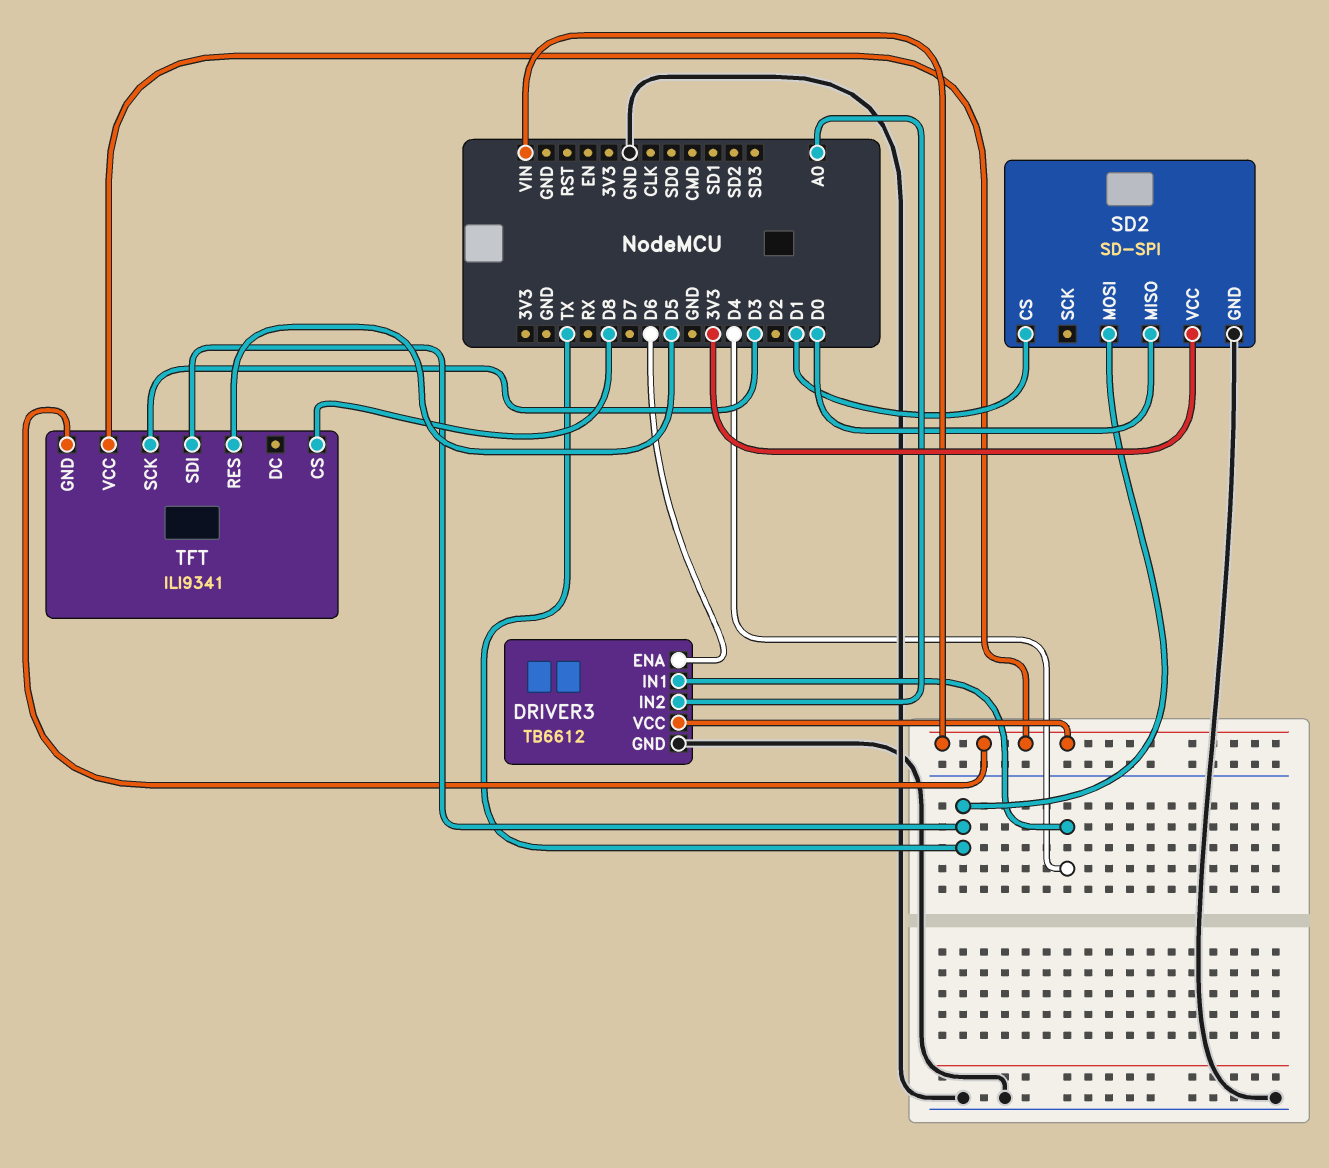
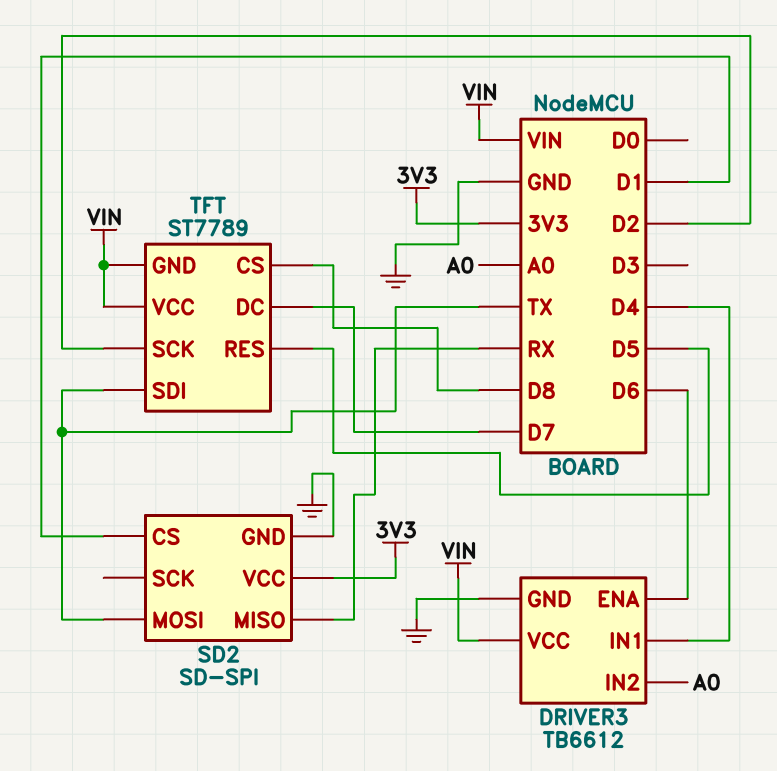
SD2 pin MISO: D0 -> RX
TFT: ILI9341 -> ST7789
TFT pin DC: none -> D7
TFT pin SCK: D3 -> D2

